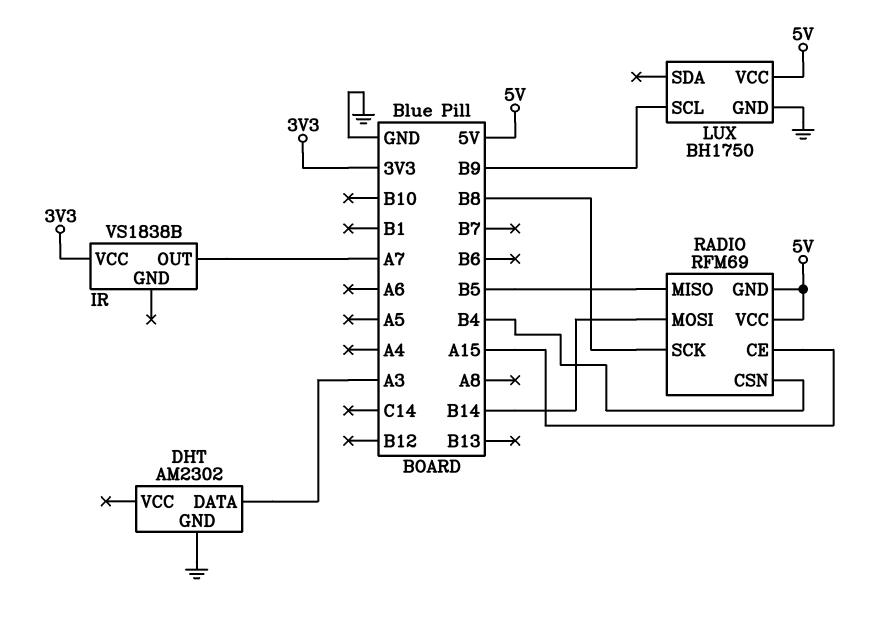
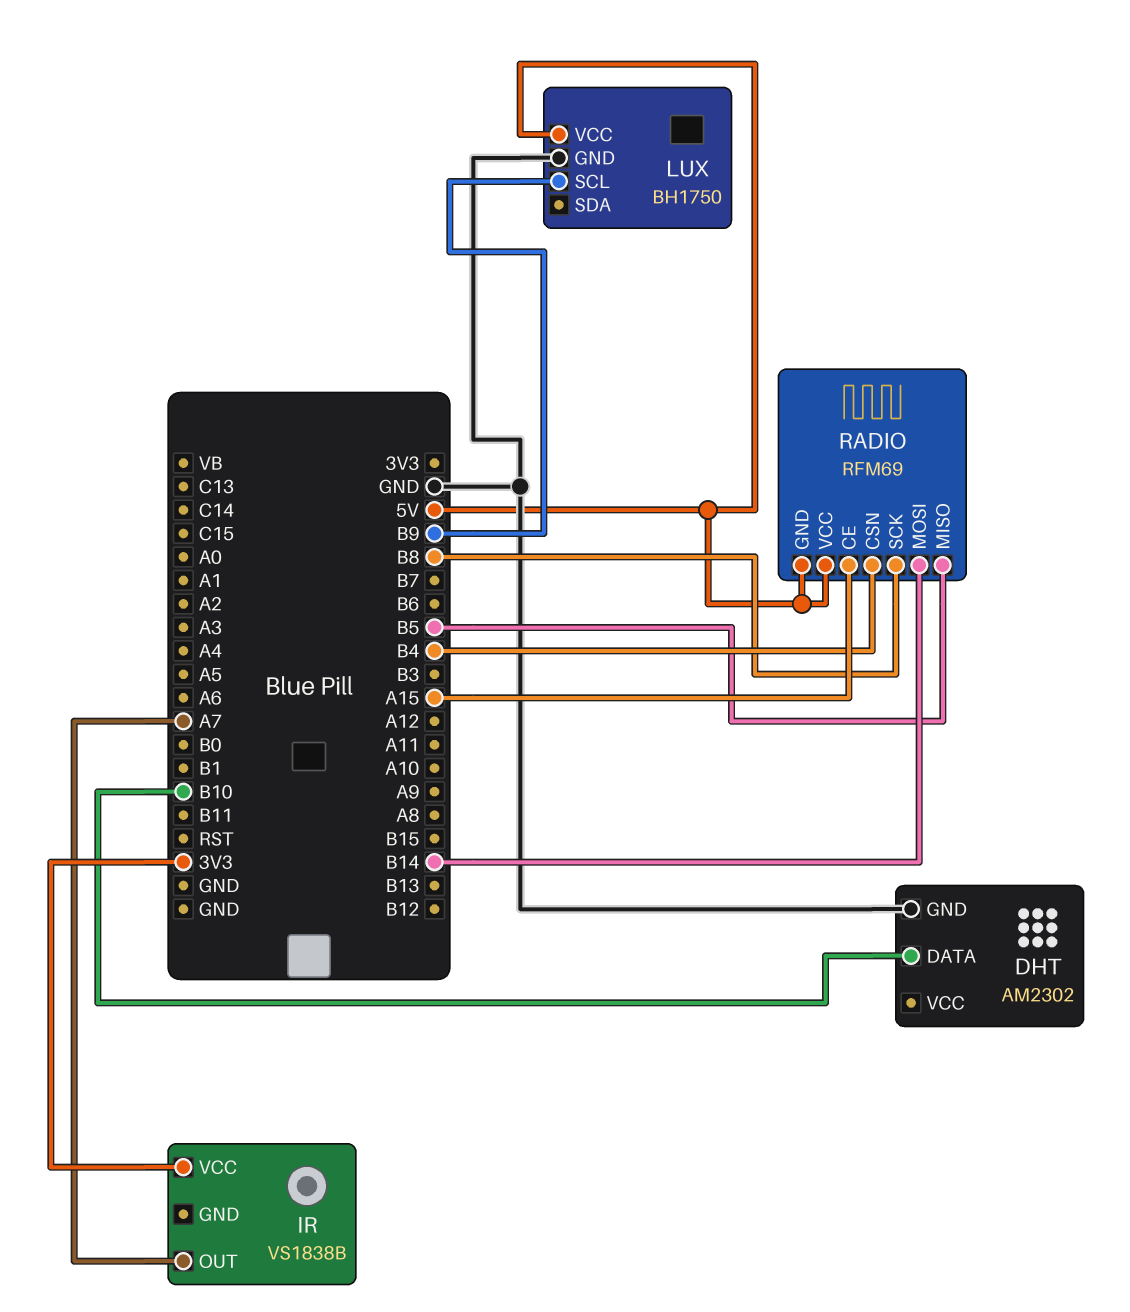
DHT pin DATA: A3 -> B10

